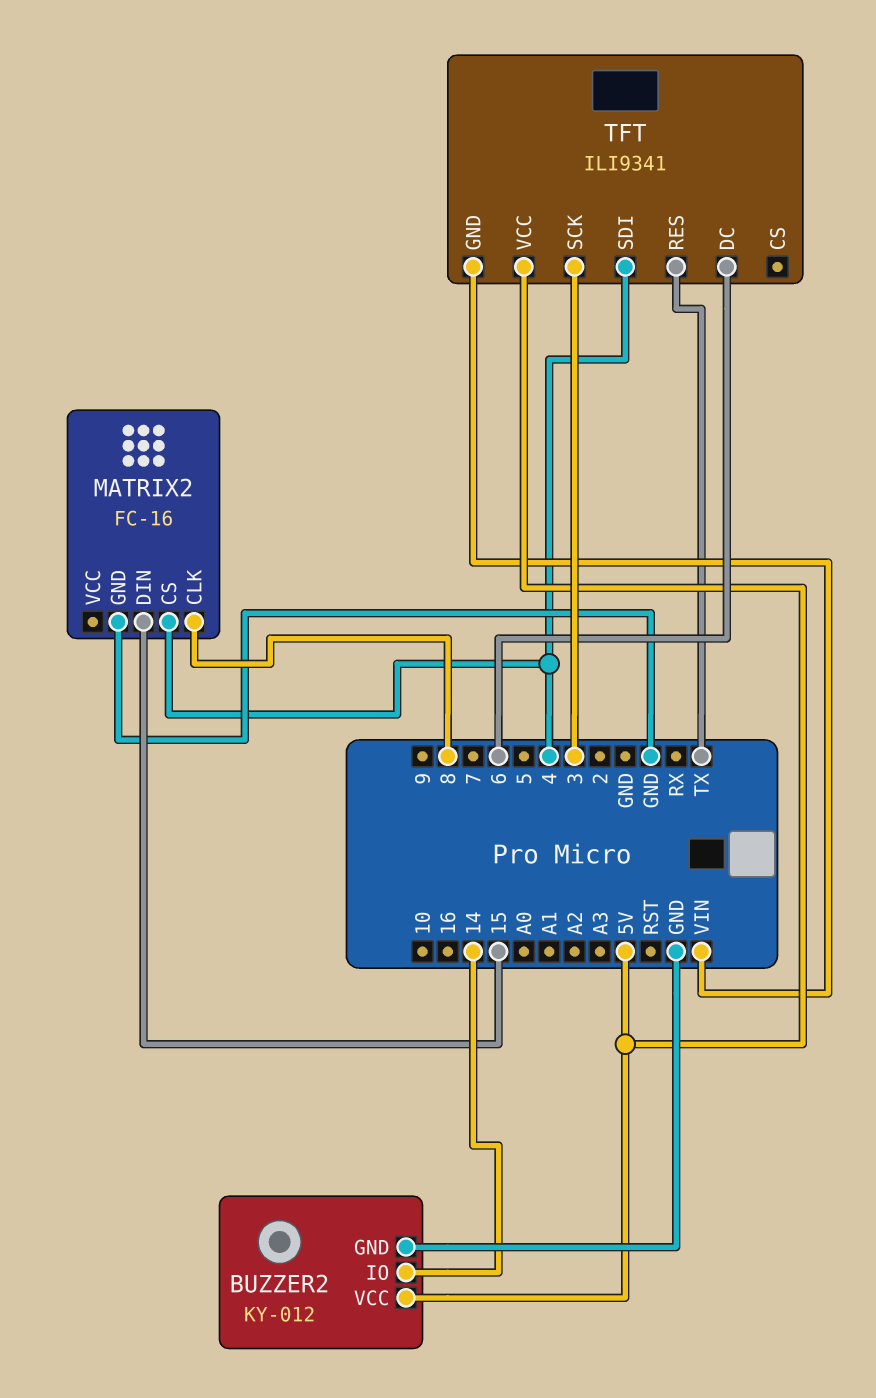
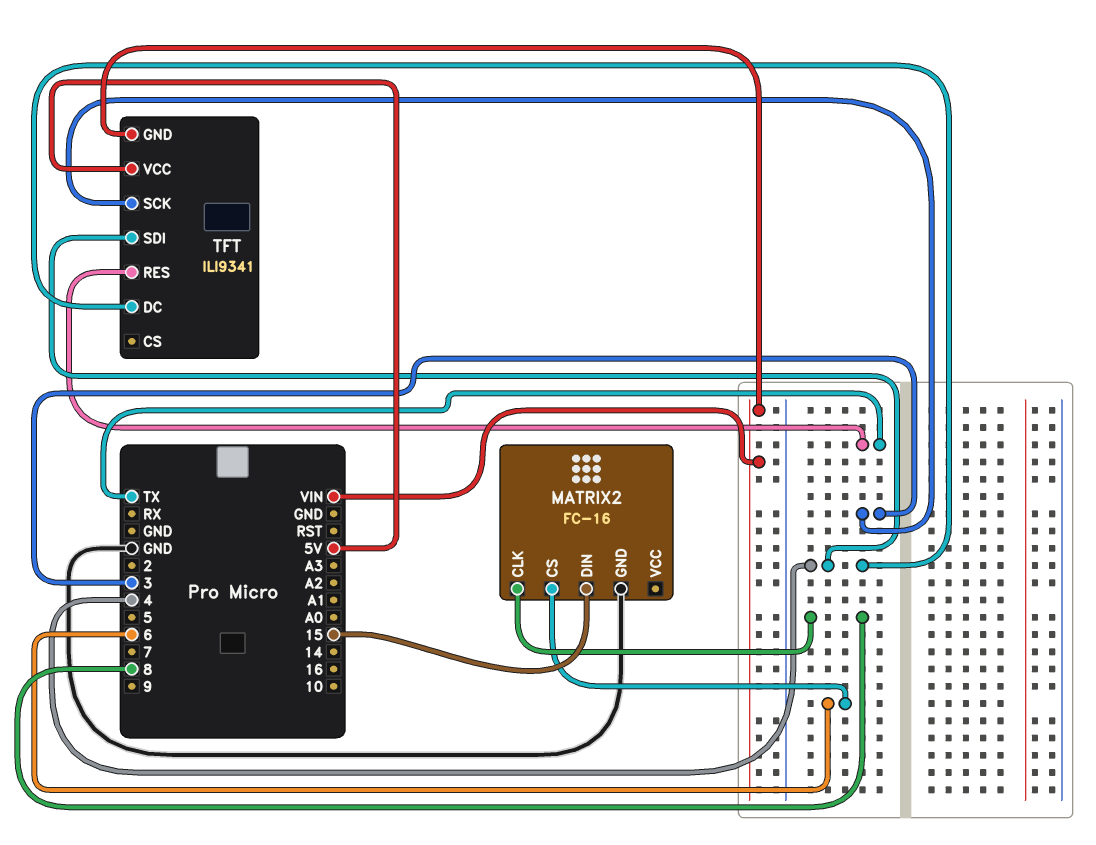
BUZZER2: KY-012 -> none
BUZZER2 pin GND: GND -> none
BUZZER2 pin IO: 14 -> none
BUZZER2 pin VCC: 5V -> none
MATRIX2 pin CS: 4 -> 6
TFT pin DC: 6 -> 4

